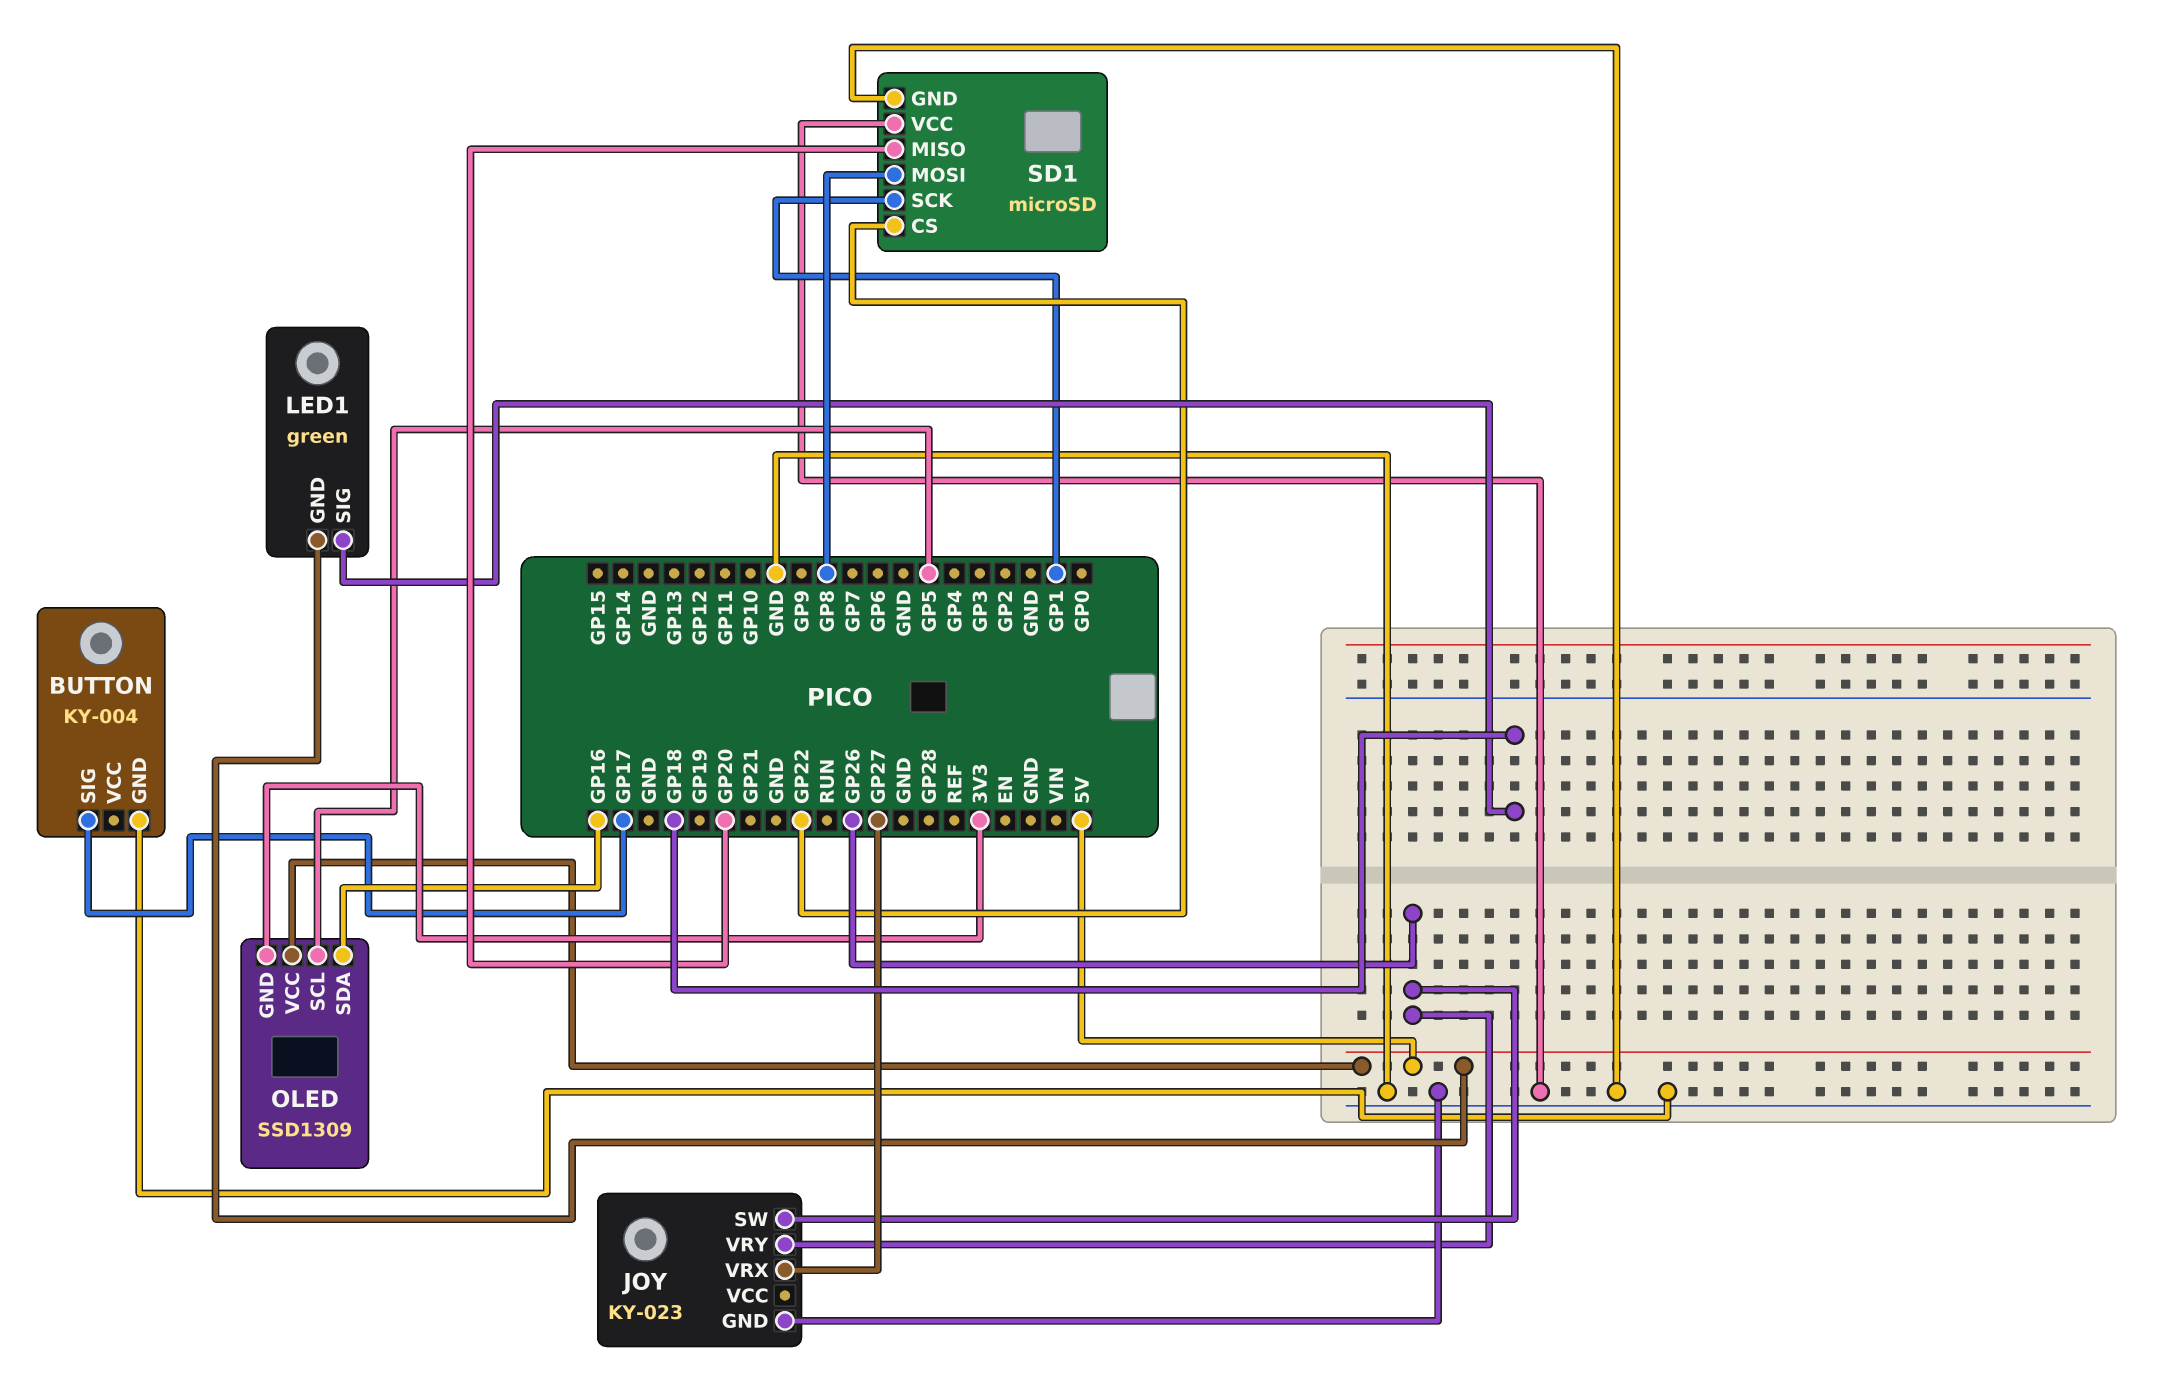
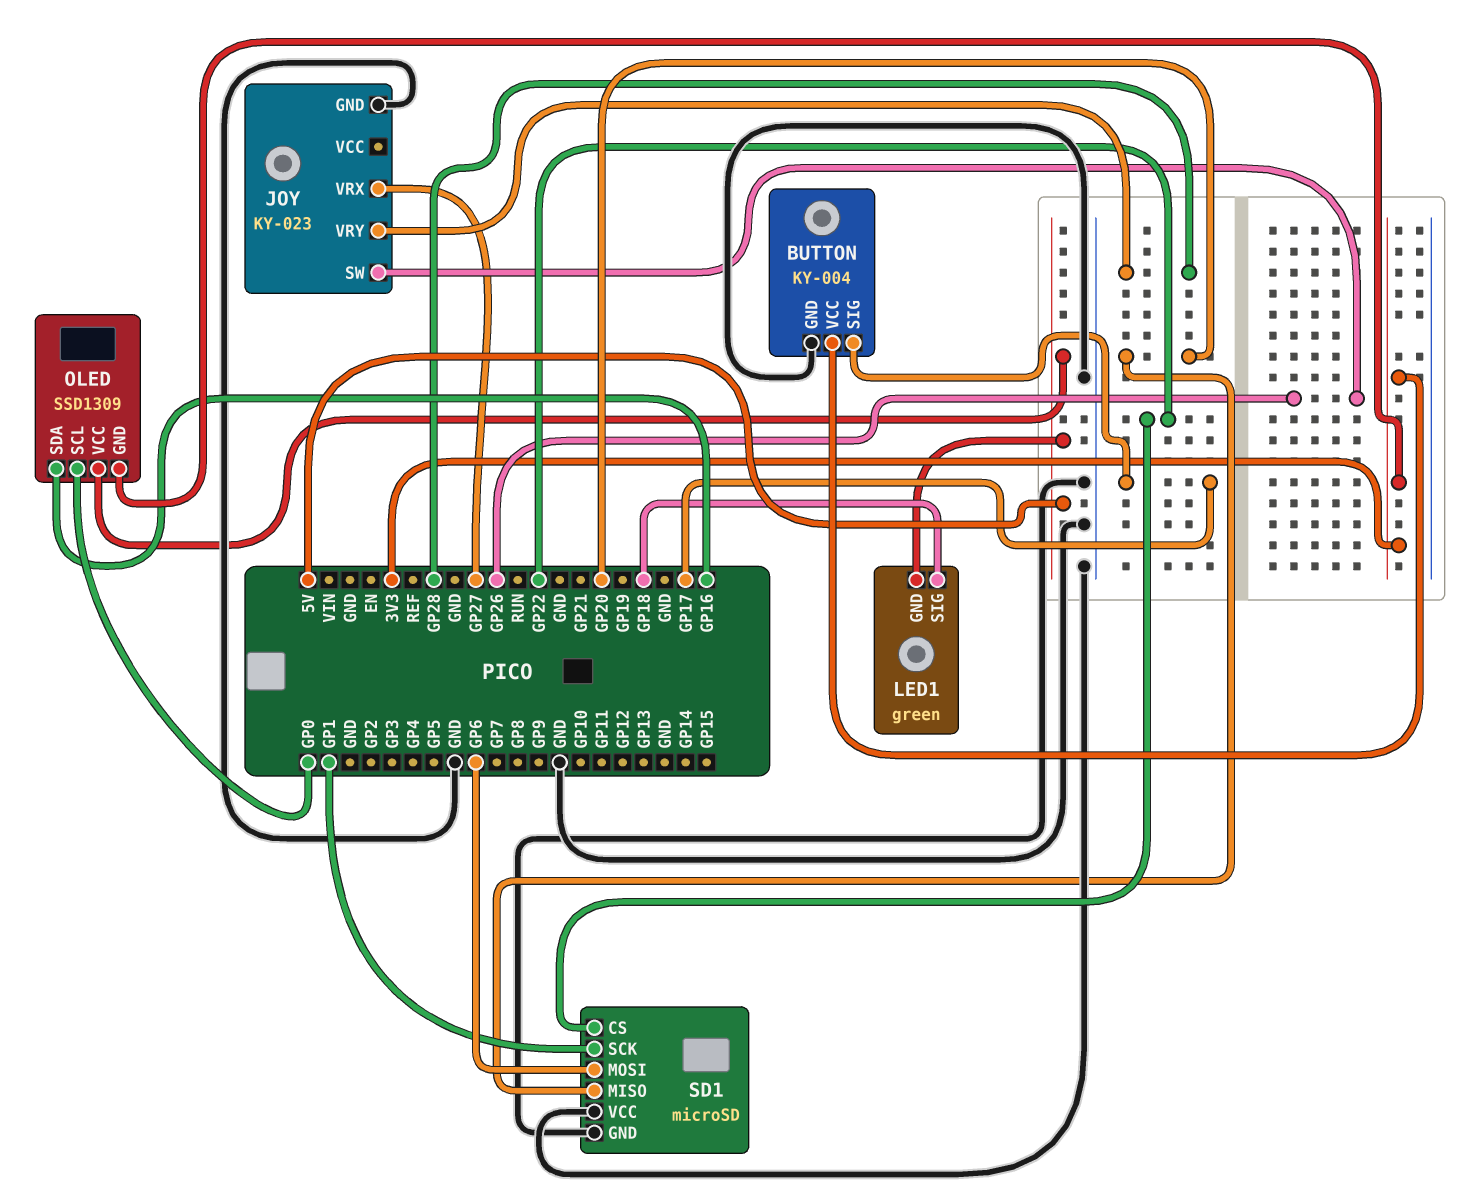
BUTTON pin VCC: none -> 3V3
JOY pin VRY: GP26 -> GP28
OLED pin SCL: GP5 -> GP0
SD1 pin MOSI: GP8 -> GP6

